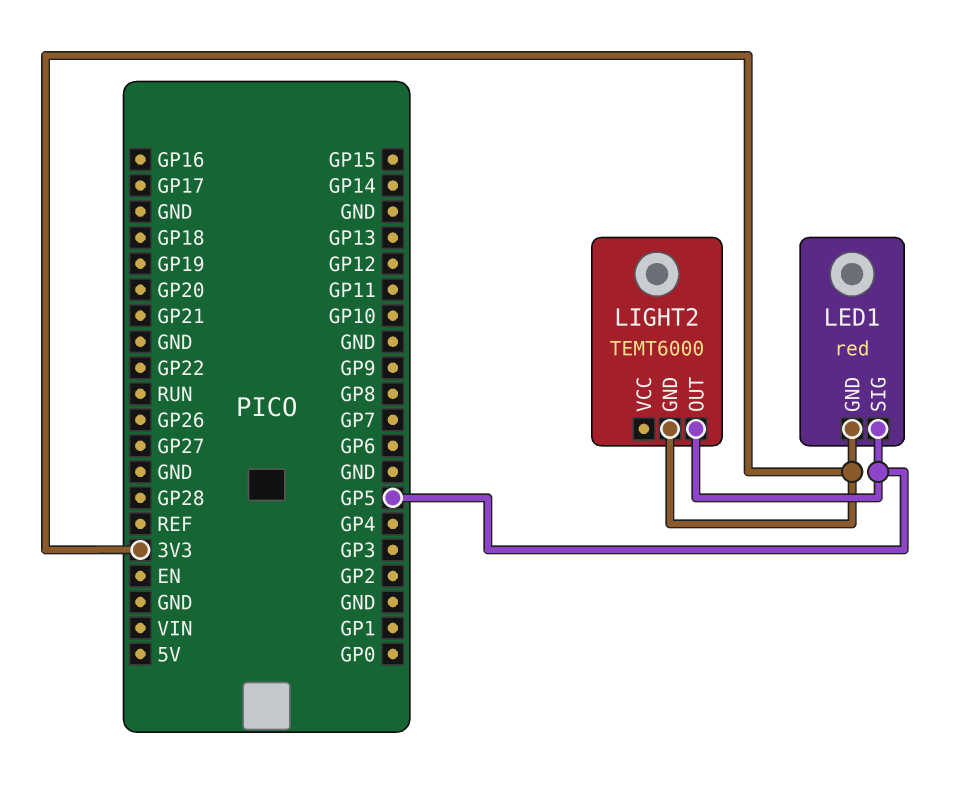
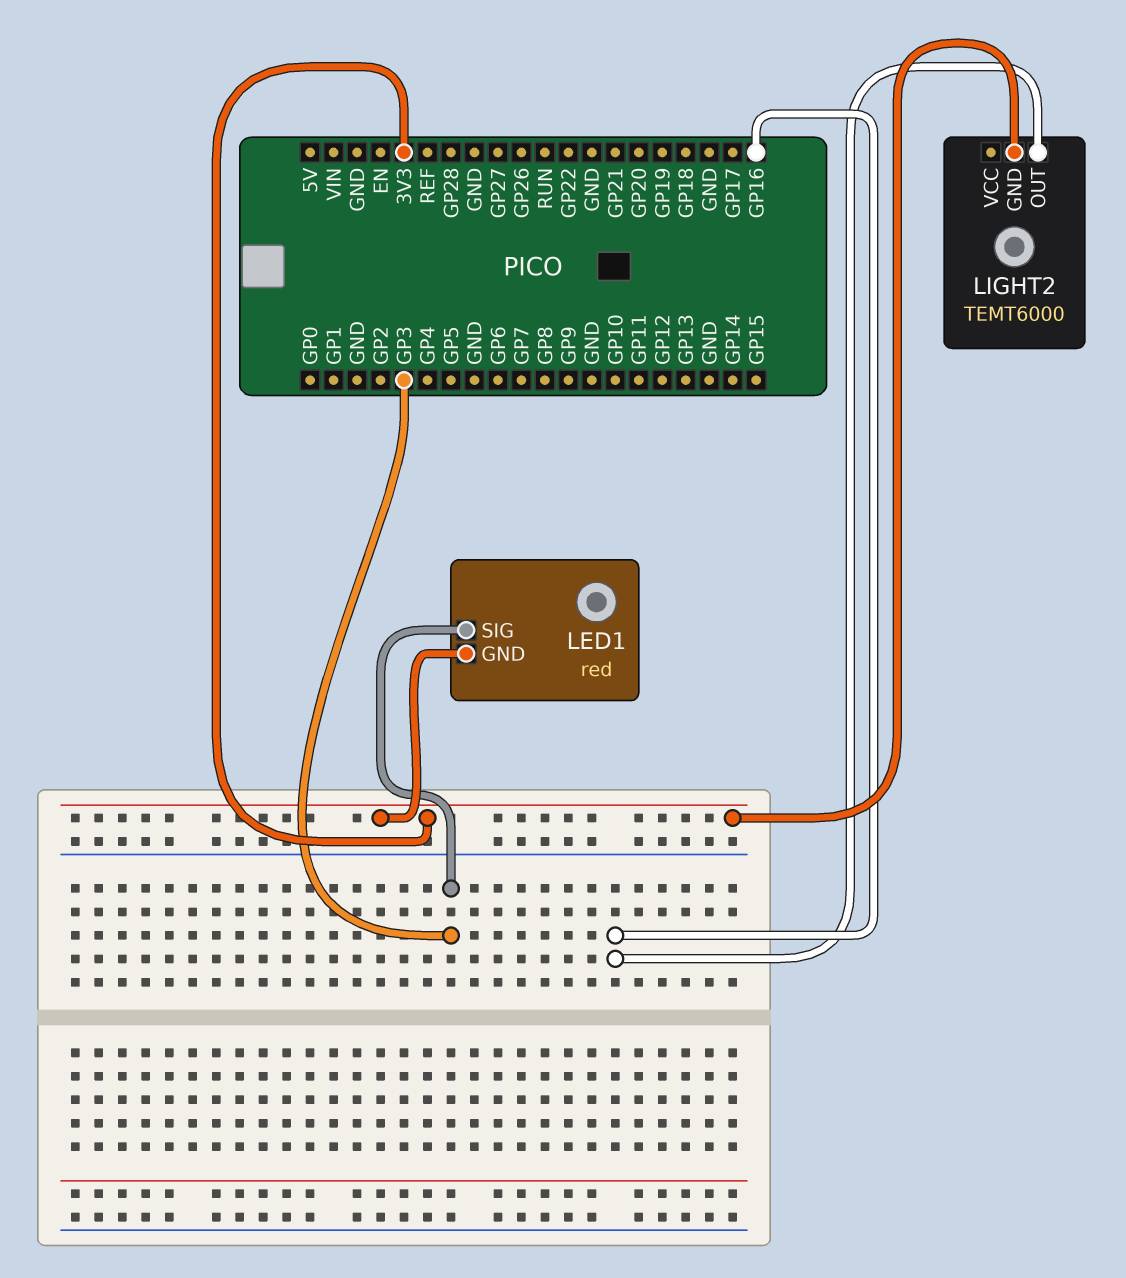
LED1 pin SIG: GP5 -> GP3
LIGHT2 pin OUT: GP5 -> GP16

